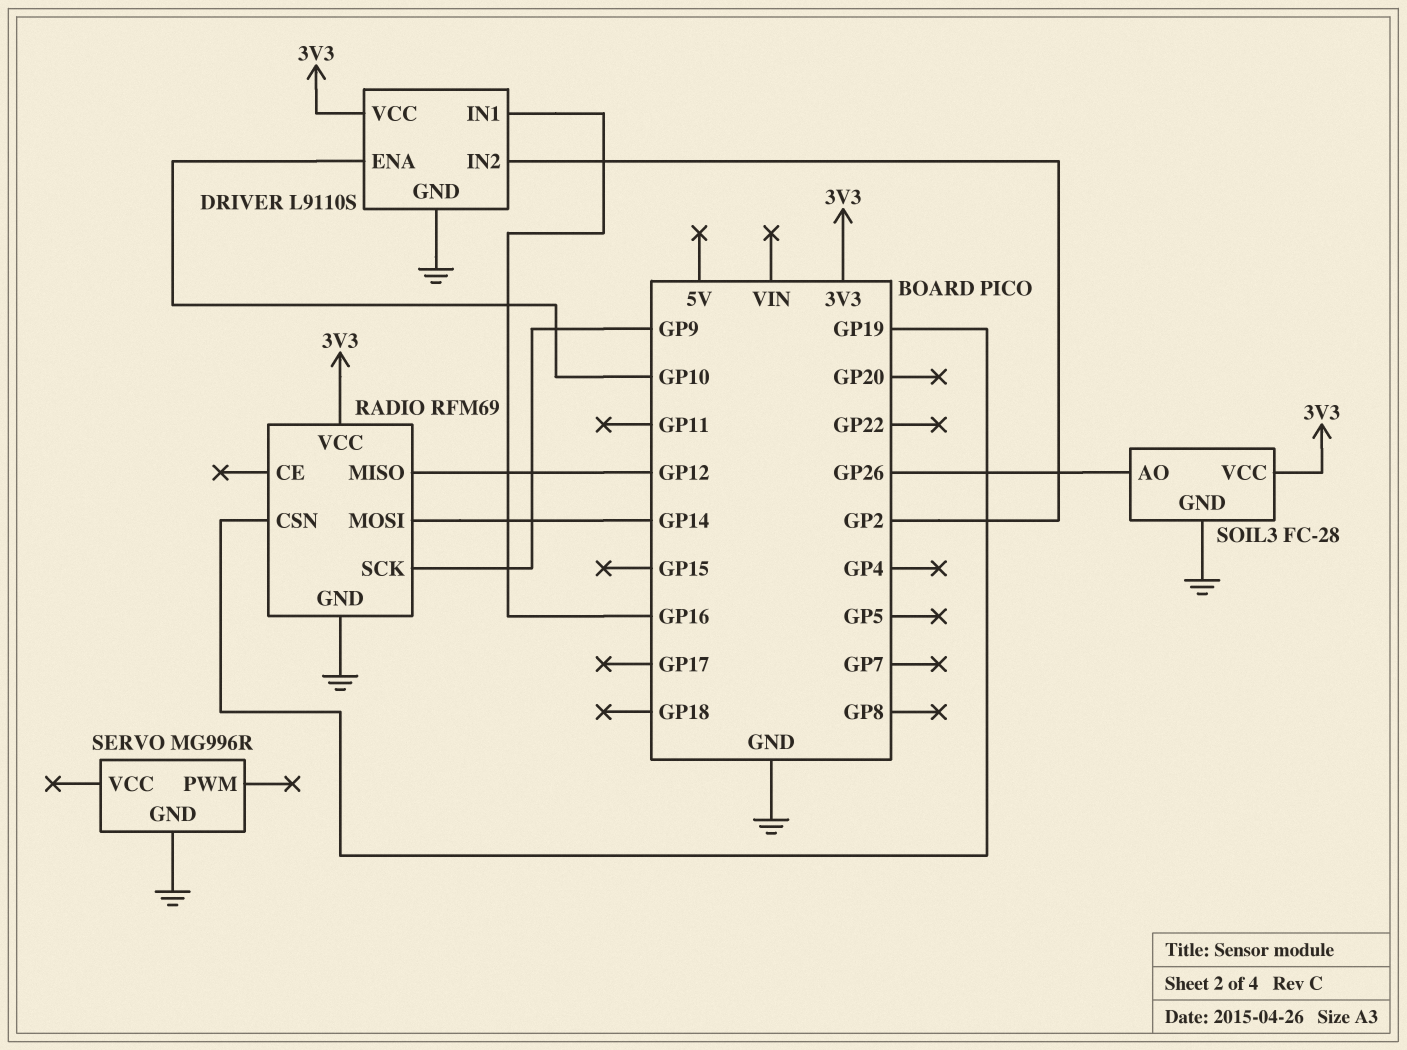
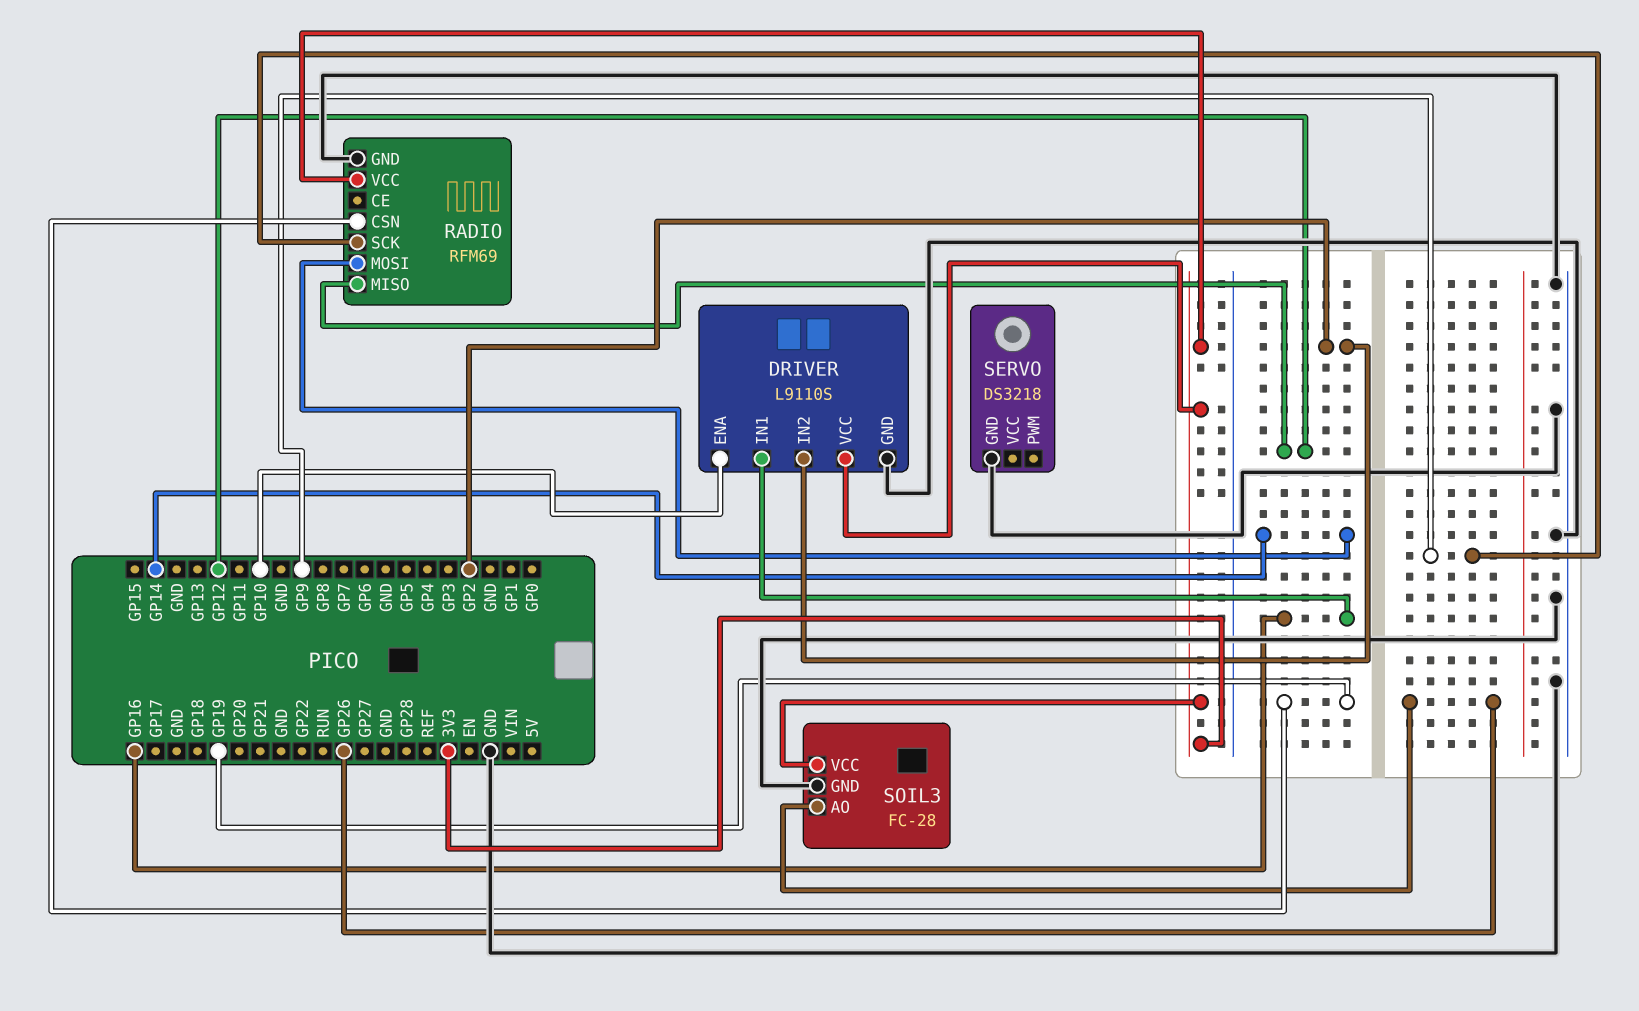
SERVO: MG996R -> DS3218

